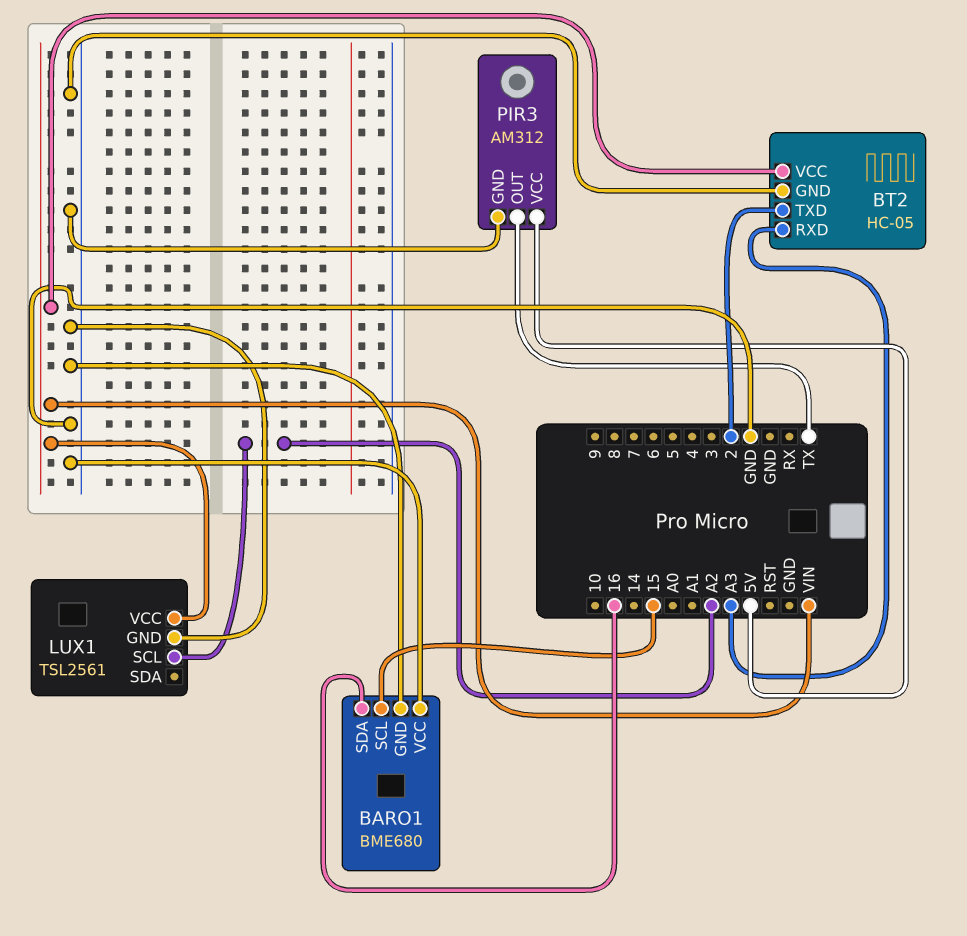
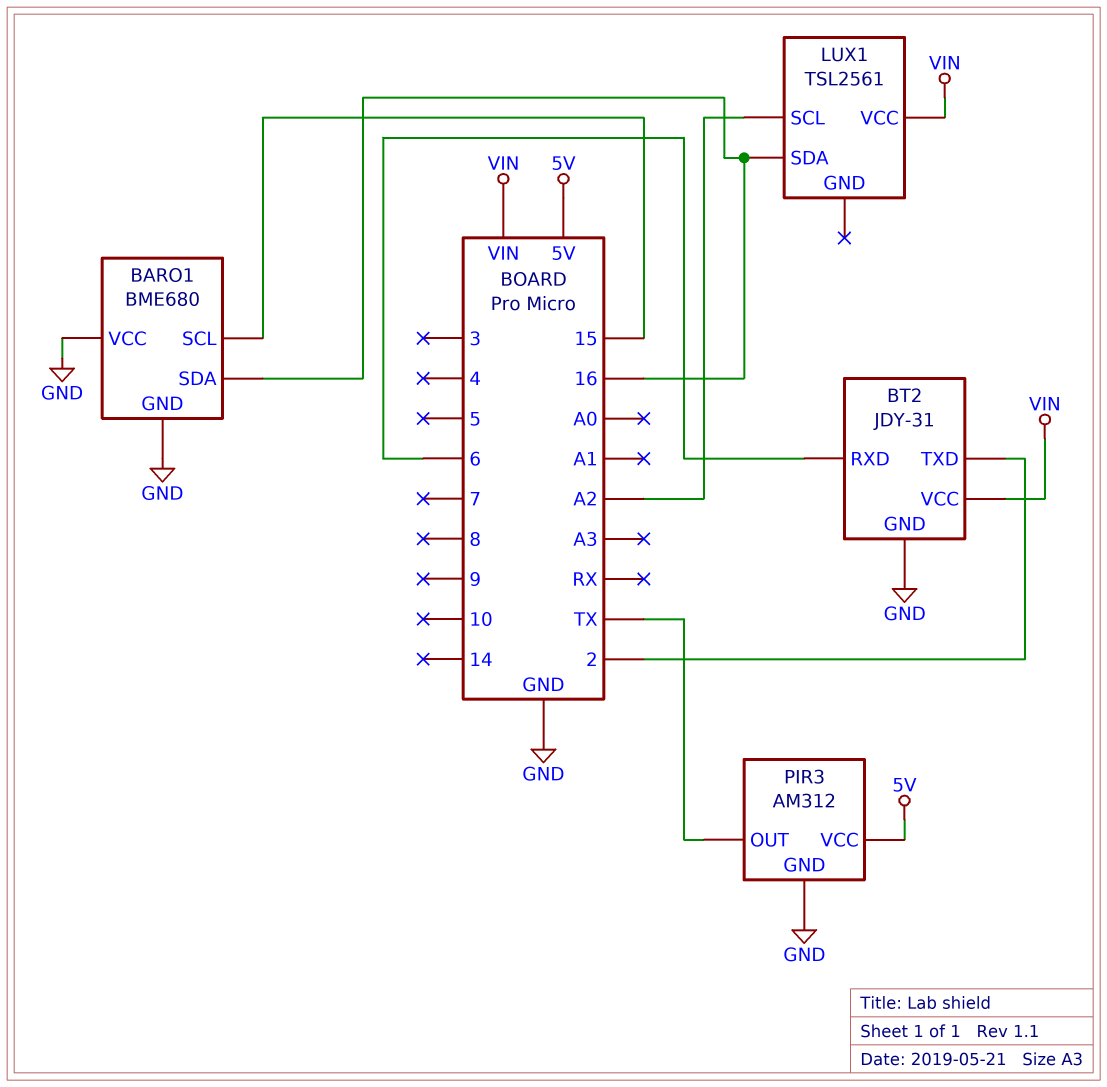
BT2: HC-05 -> JDY-31
BT2 pin RXD: A3 -> 6
LUX1 pin GND: GND -> none
LUX1 pin SDA: none -> 16

